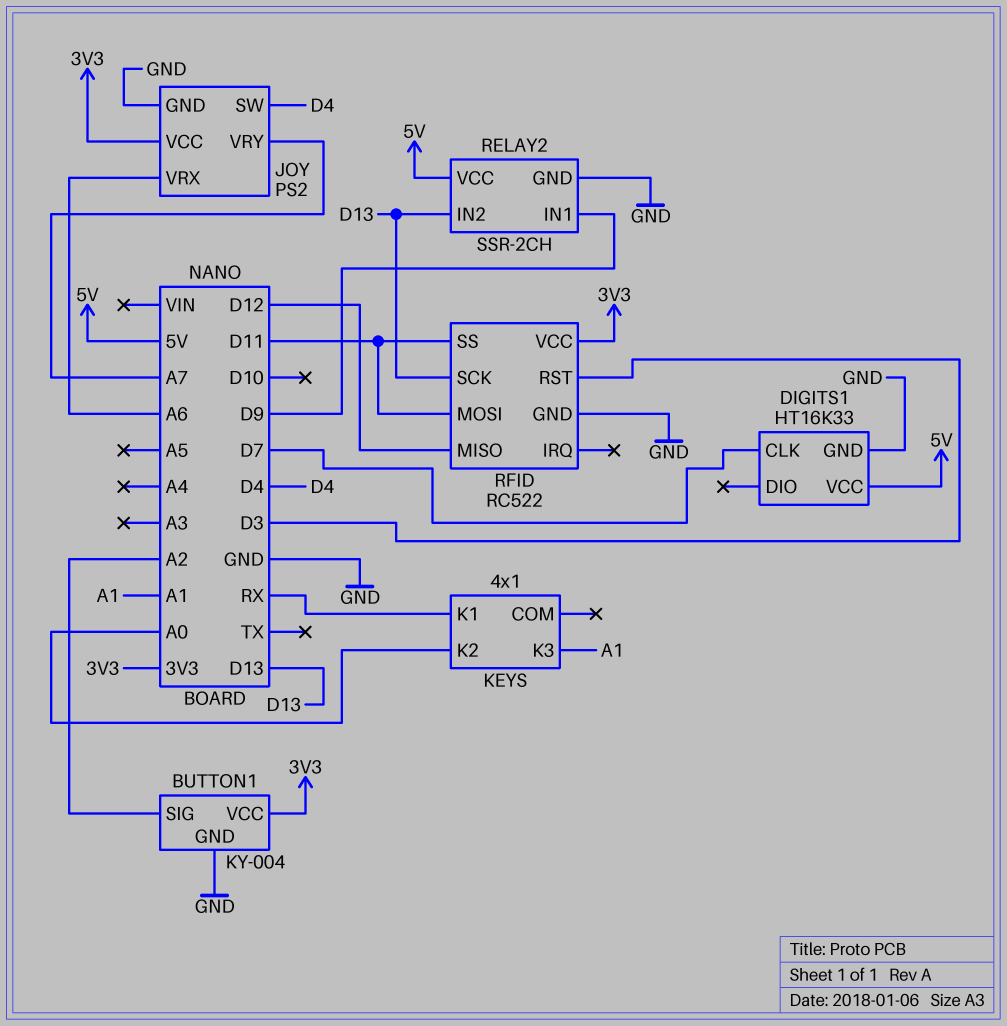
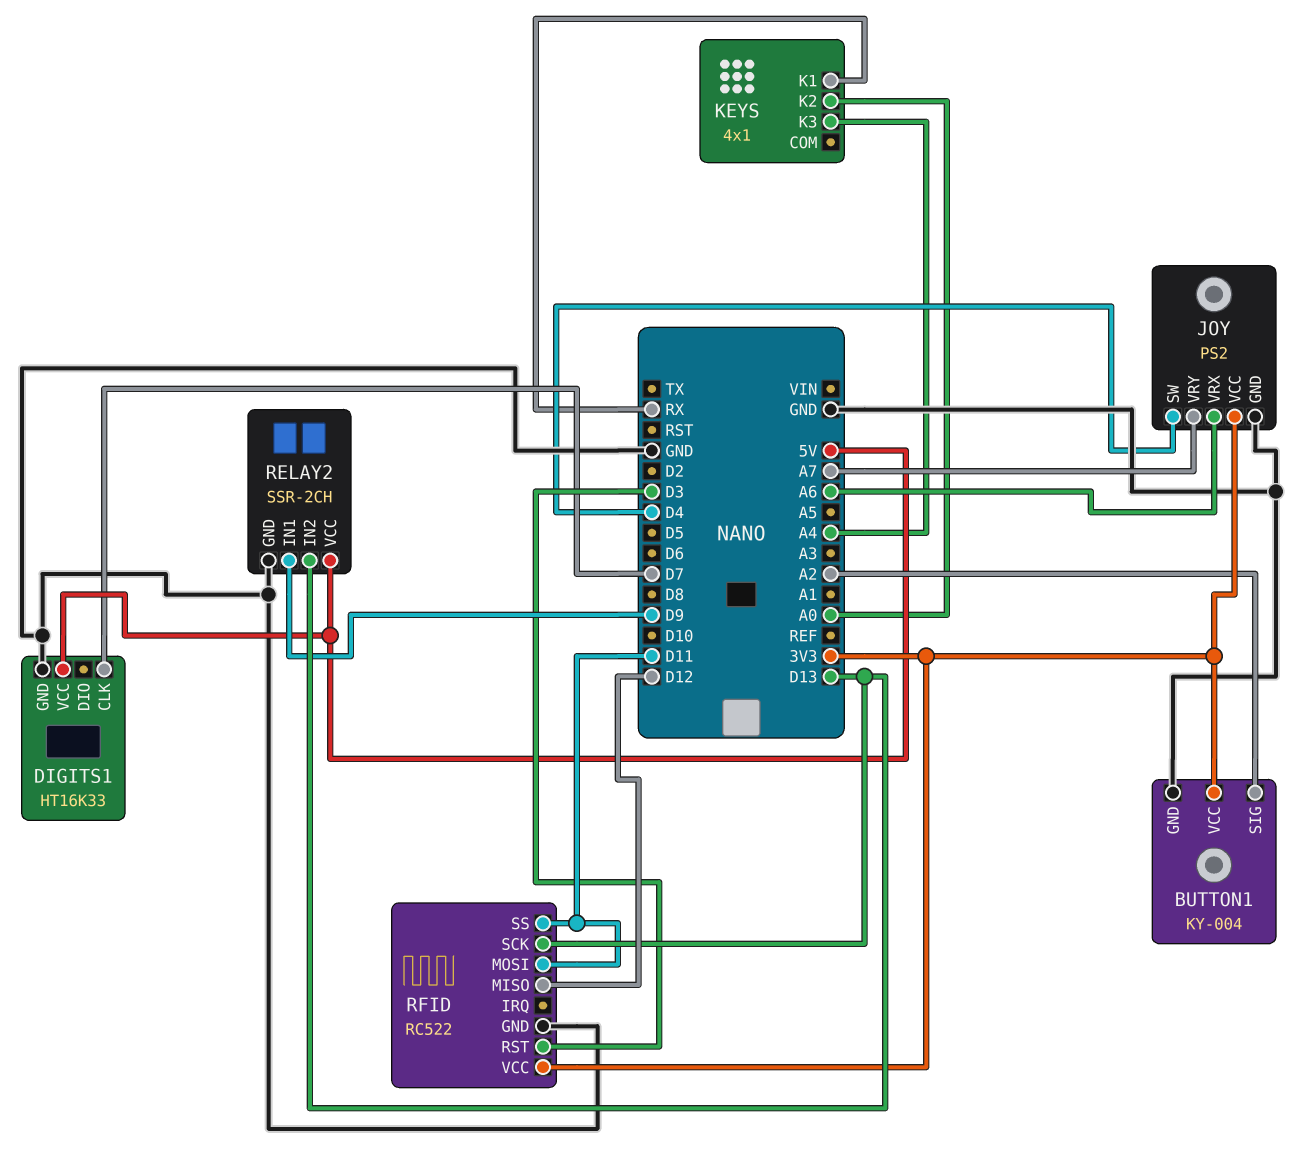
KEYS pin K3: A1 -> A4

